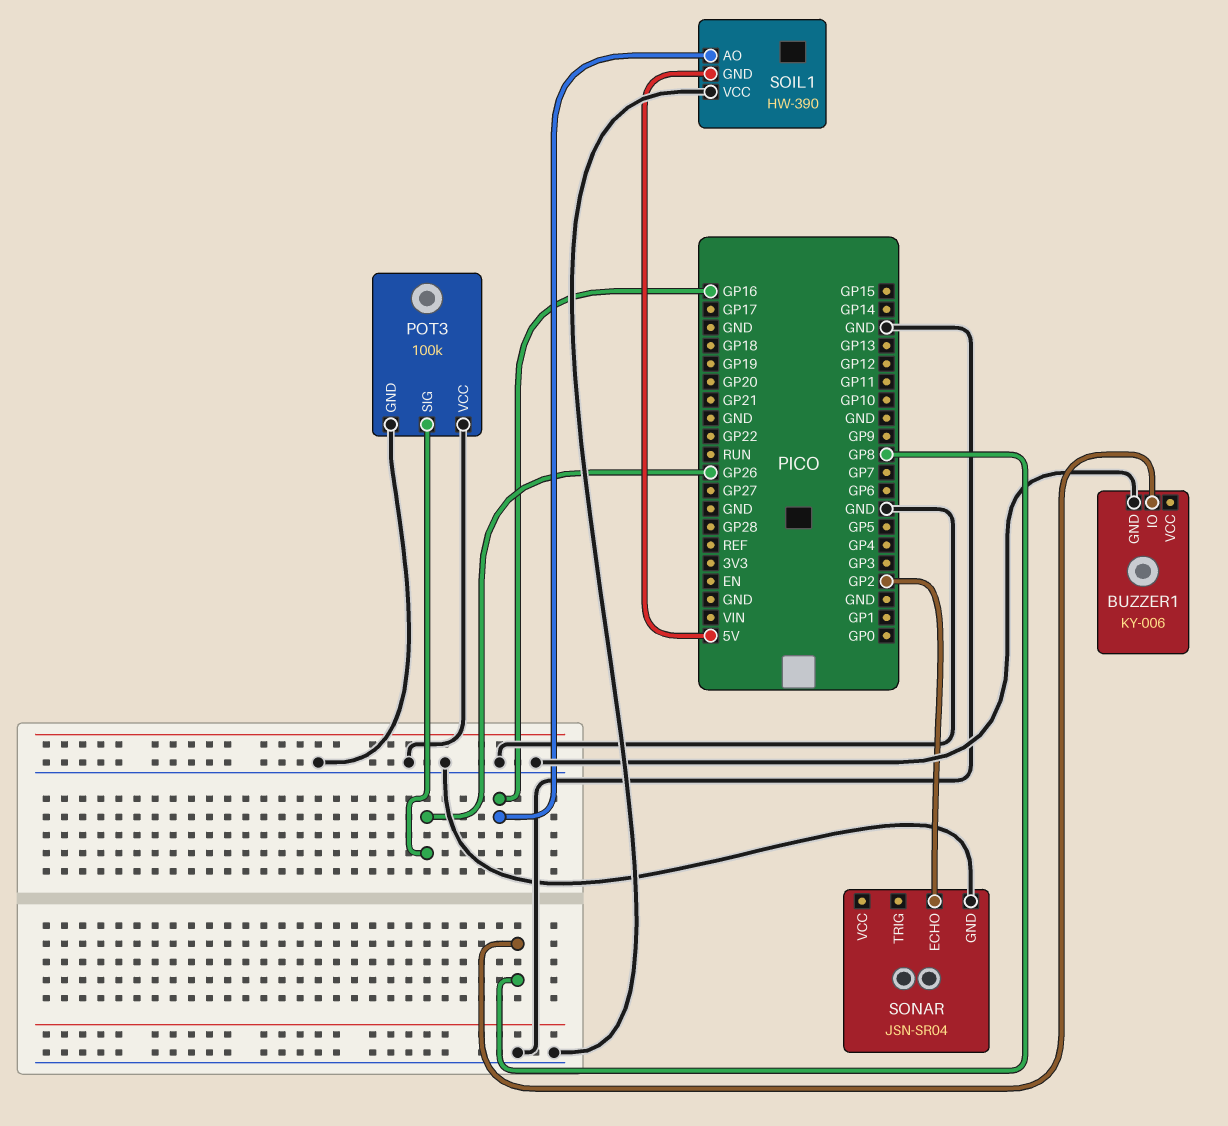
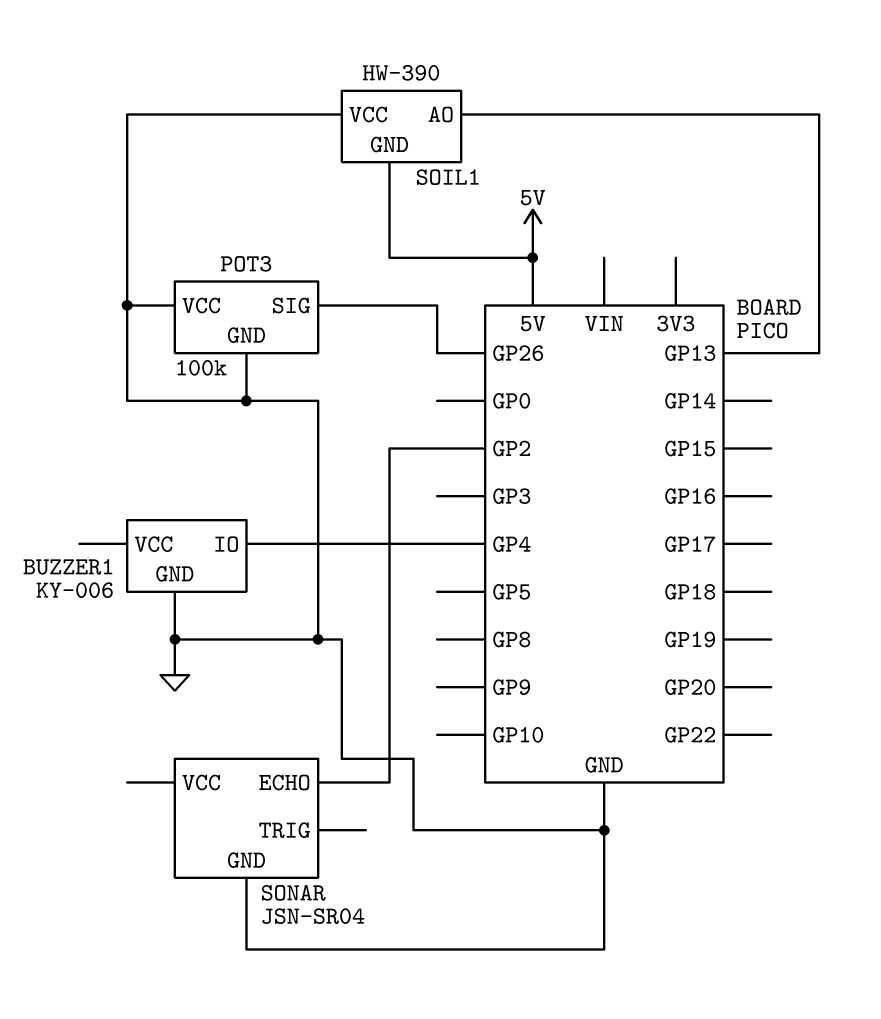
BUZZER1 pin IO: GP8 -> GP4
SOIL1 pin AO: GP16 -> GP13

